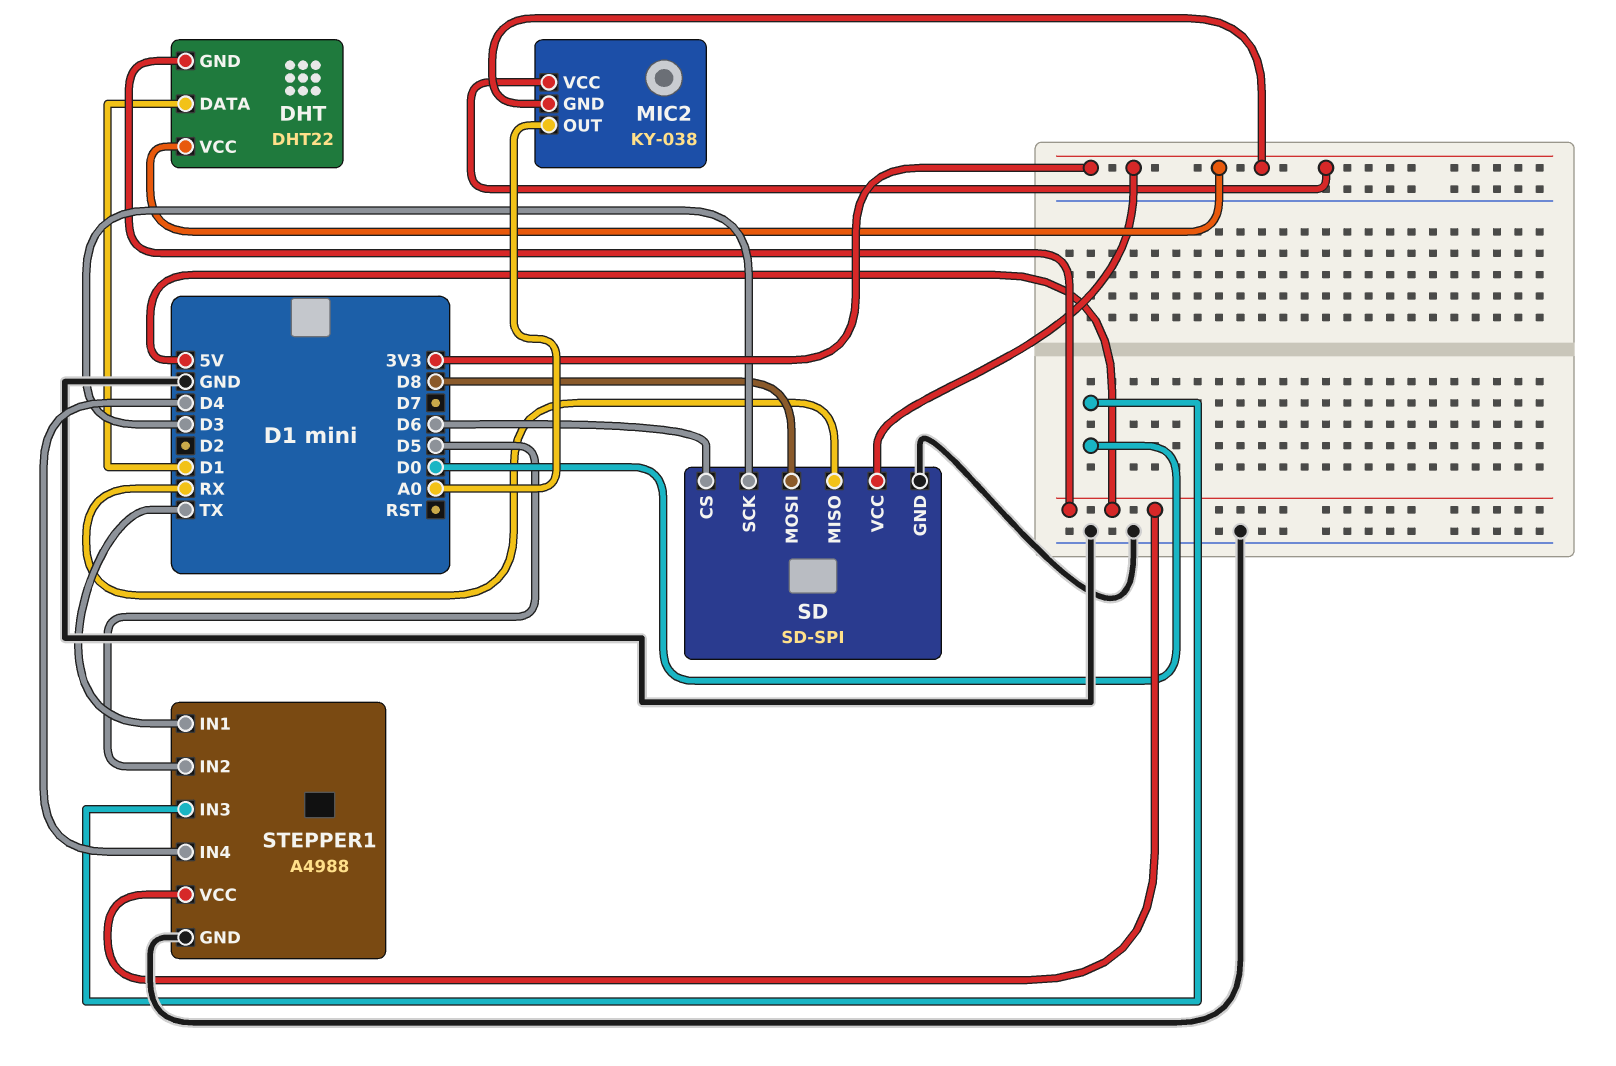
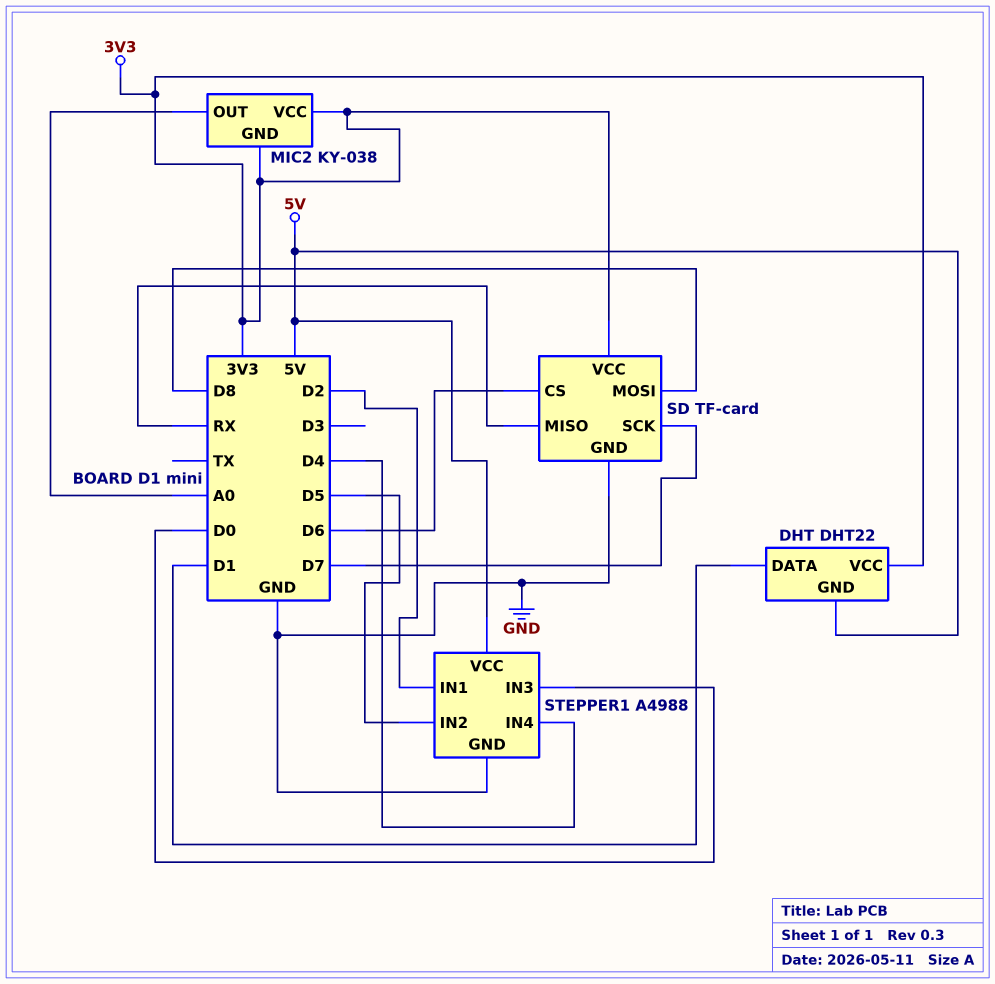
SD: SD-SPI -> TF-card
SD pin SCK: D3 -> D7
STEPPER1 pin IN1: TX -> D2

